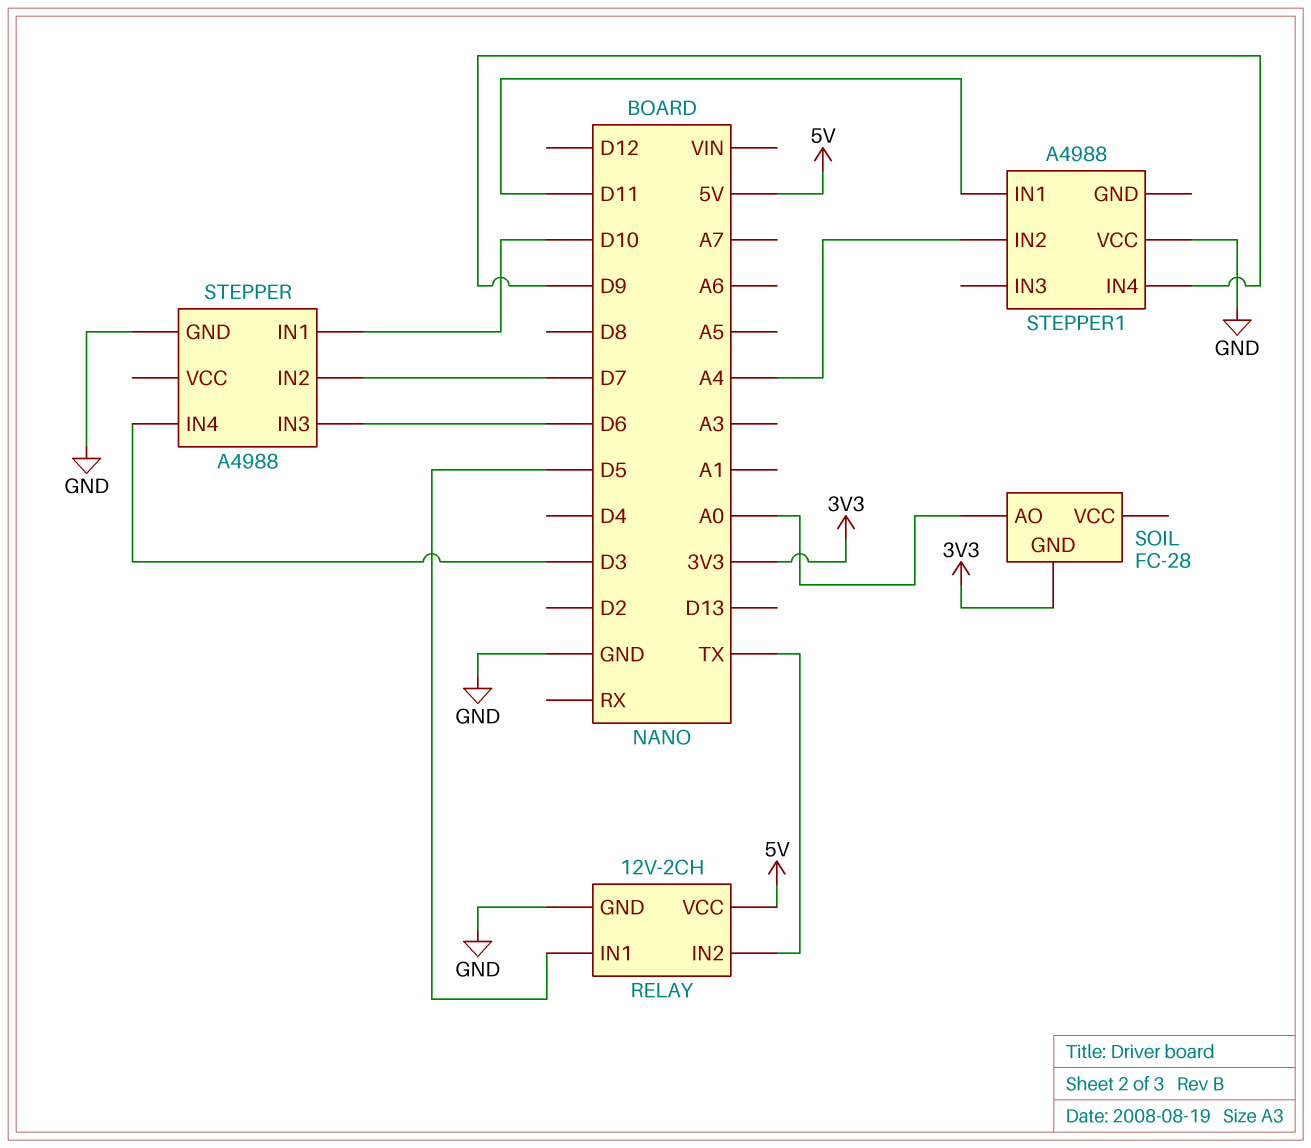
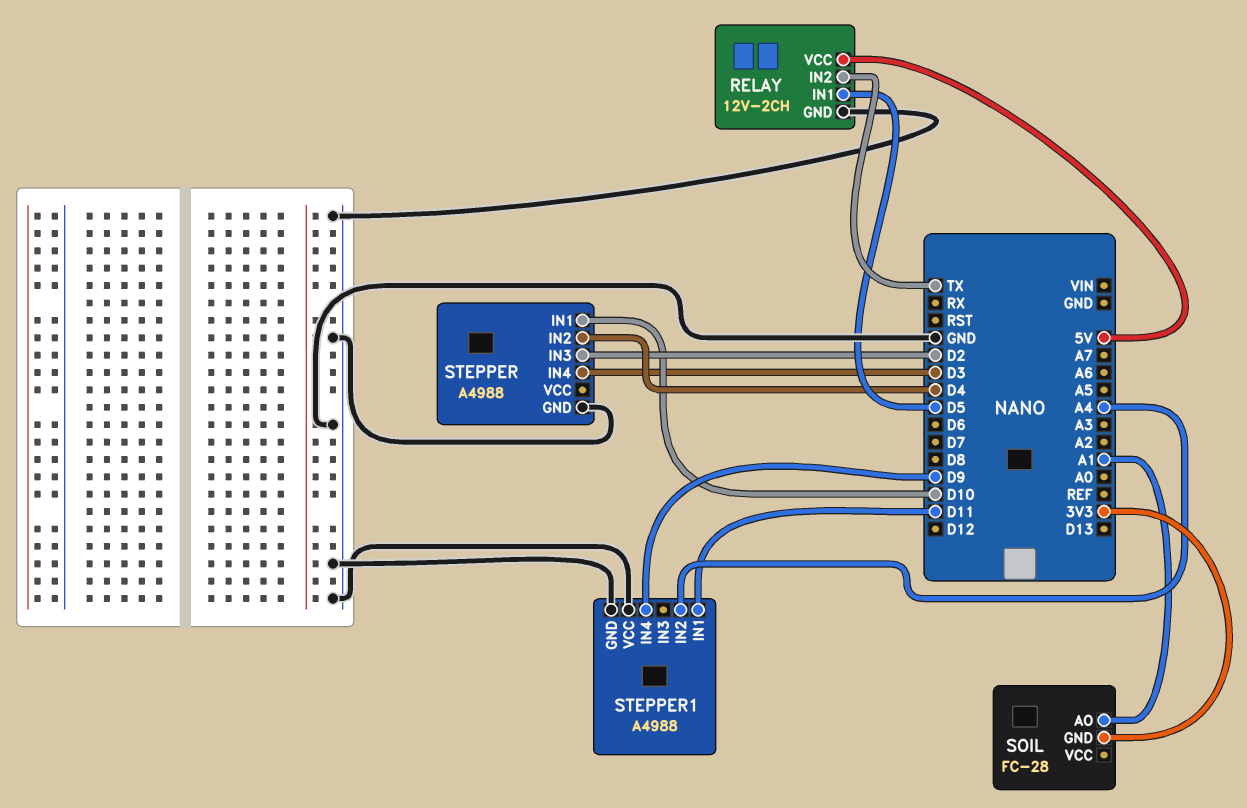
SOIL pin AO: A0 -> A1
STEPPER pin IN2: D7 -> D4
STEPPER pin IN3: D6 -> D2
STEPPER1 pin GND: none -> GND

